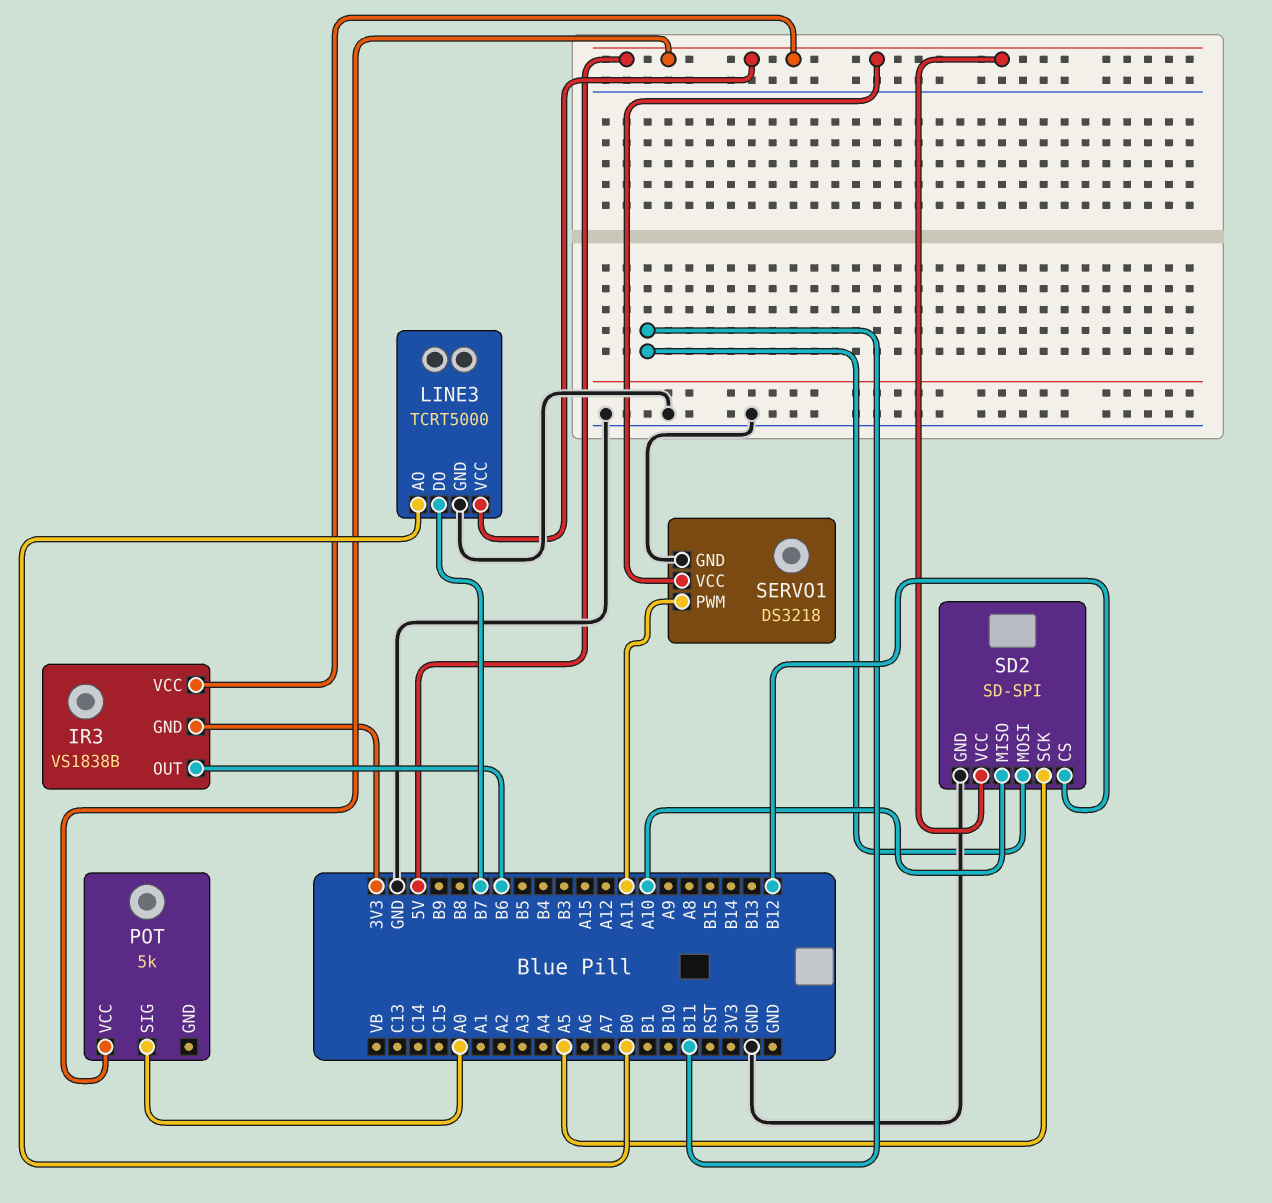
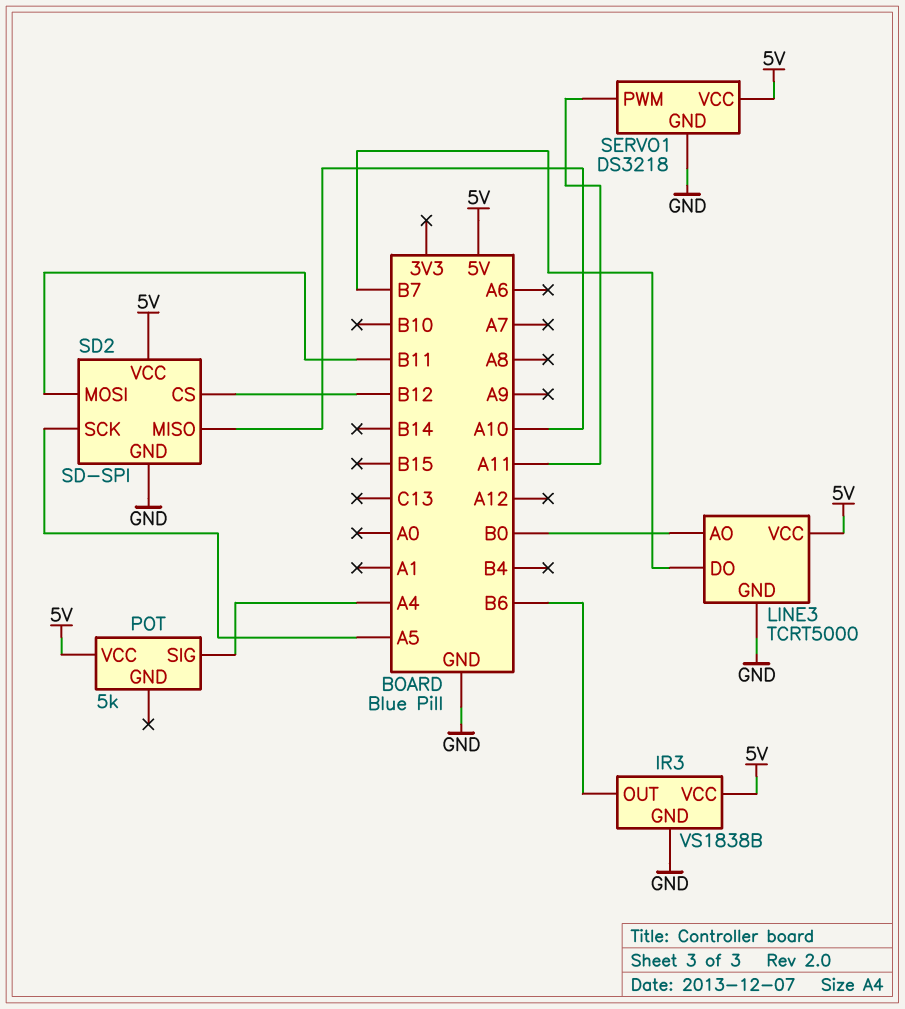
IR3 pin GND: 3V3 -> GND
POT pin SIG: A0 -> A4

